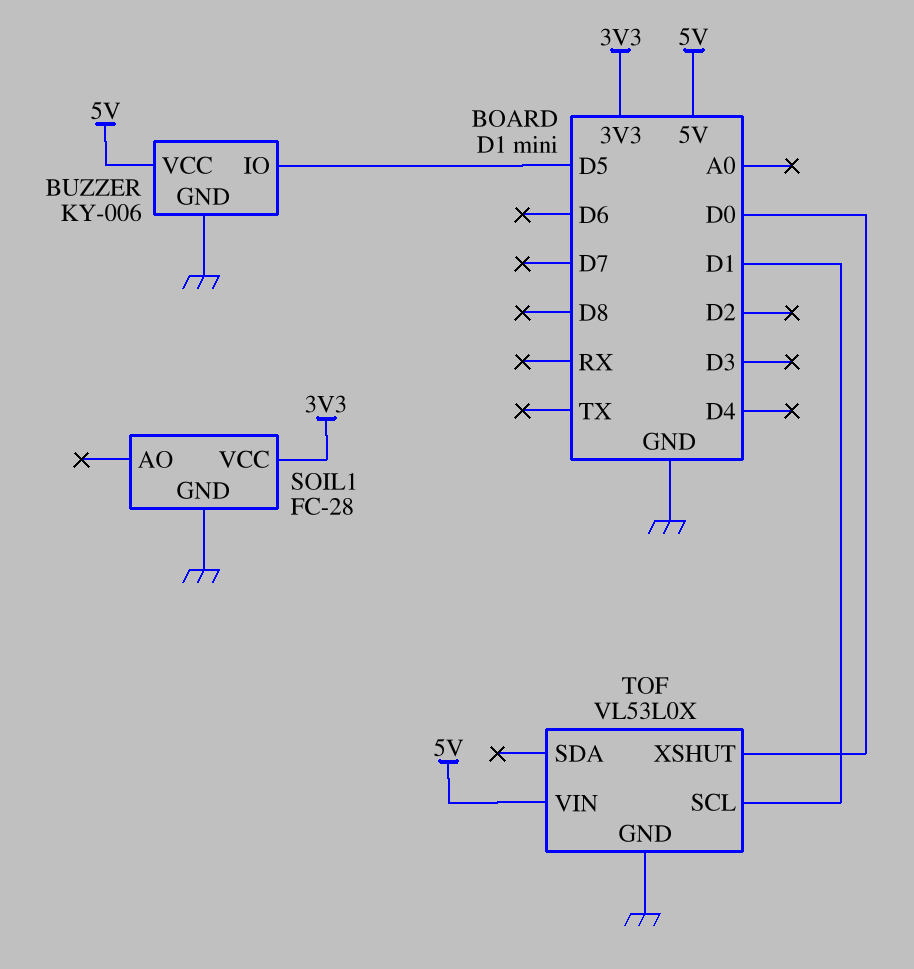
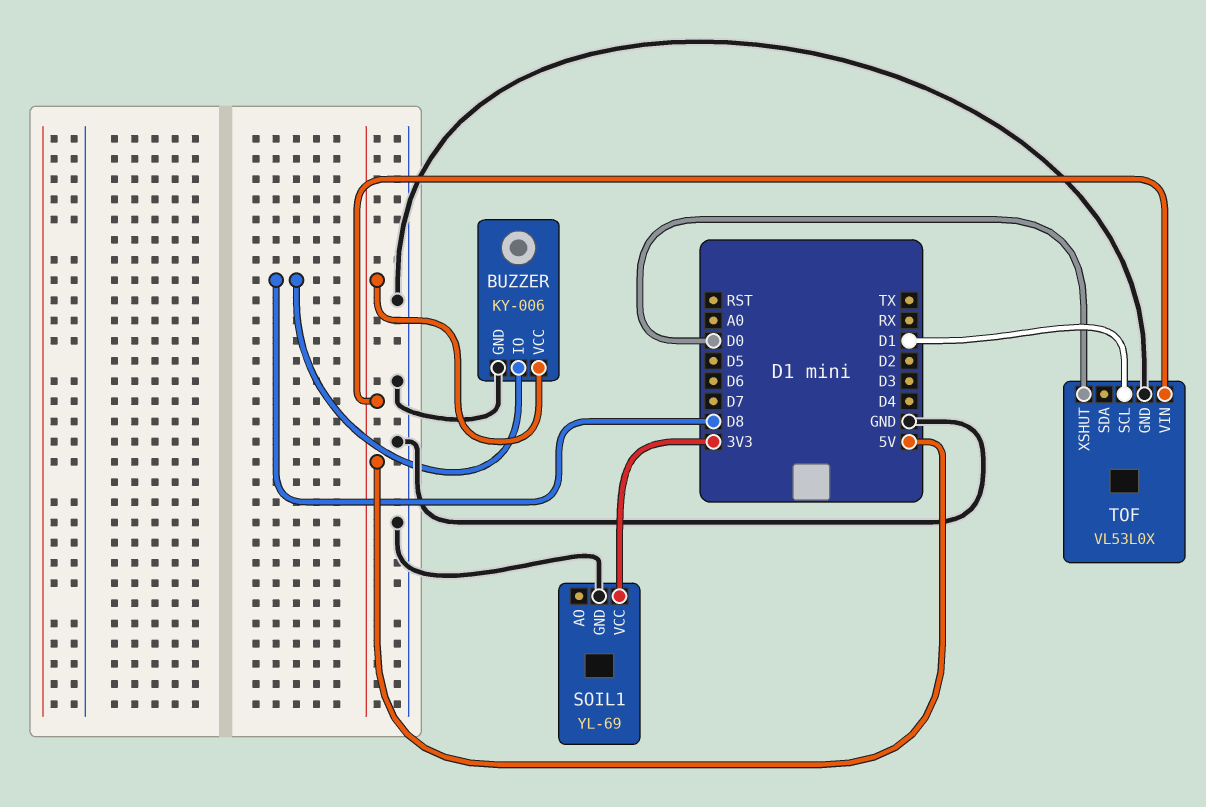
BUZZER pin IO: D5 -> D8
SOIL1: FC-28 -> YL-69

